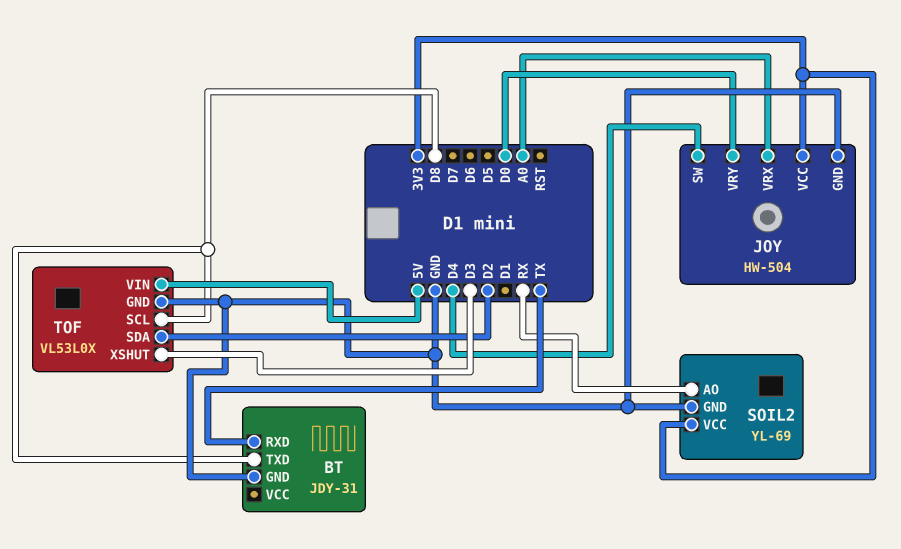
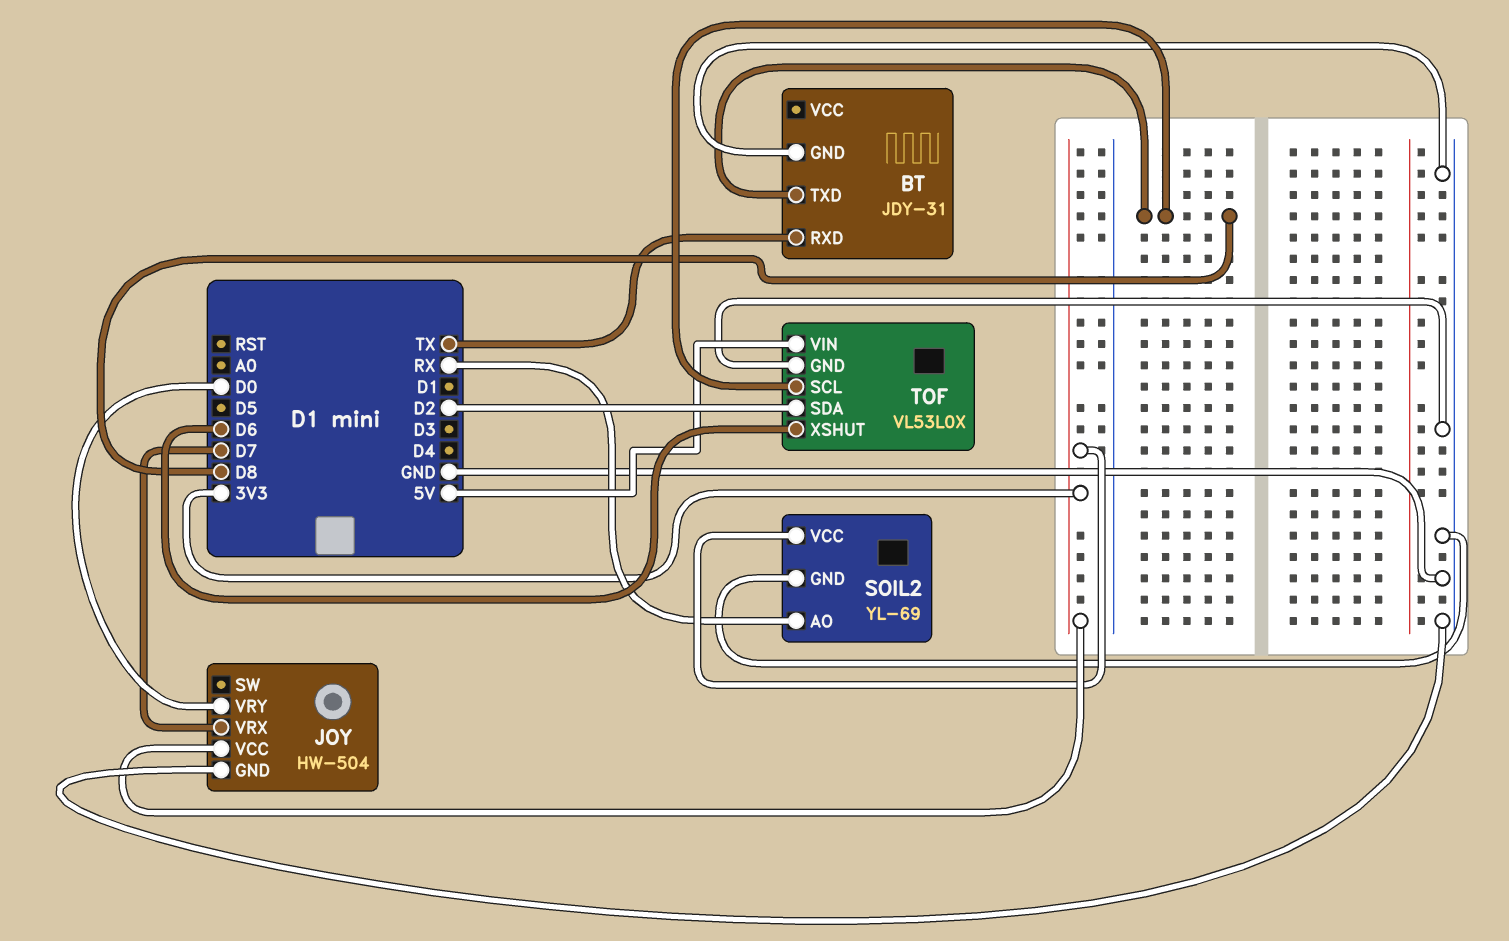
JOY pin SW: D4 -> none
JOY pin VRX: A0 -> D7
TOF pin XSHUT: D3 -> D6

